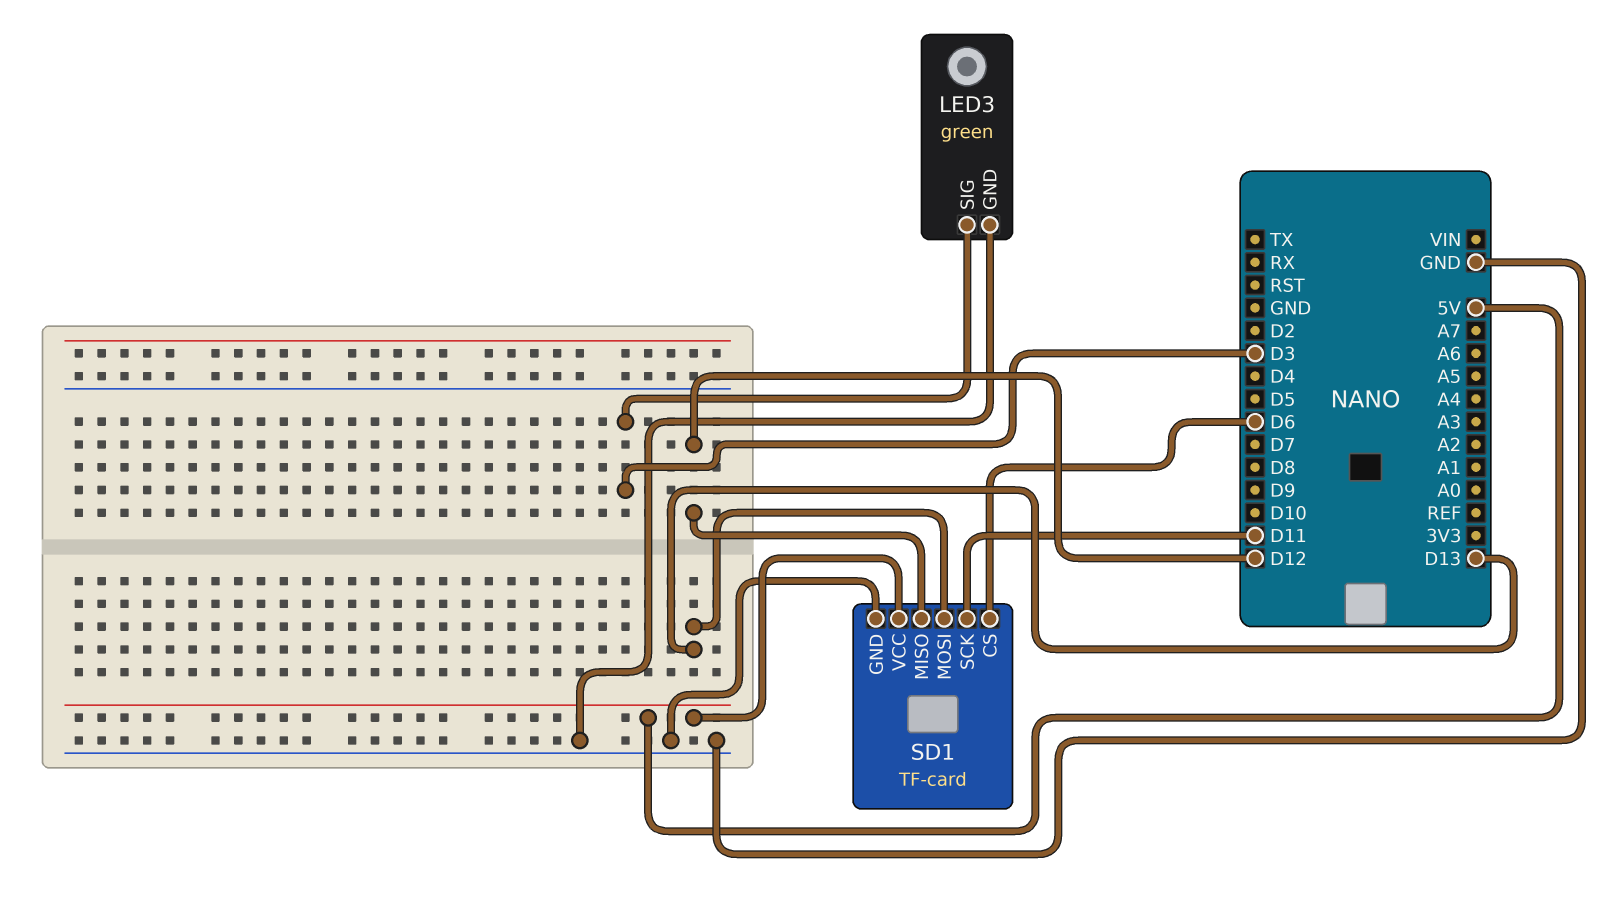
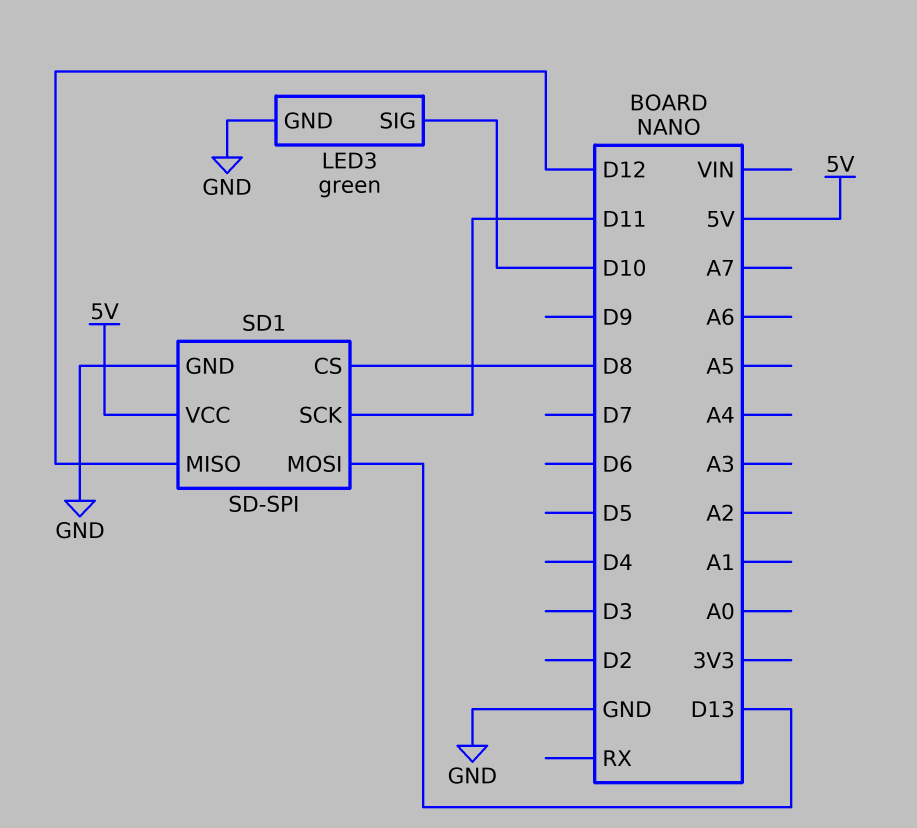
LED3 pin SIG: D3 -> D10
SD1: TF-card -> SD-SPI
SD1 pin CS: D6 -> D8

